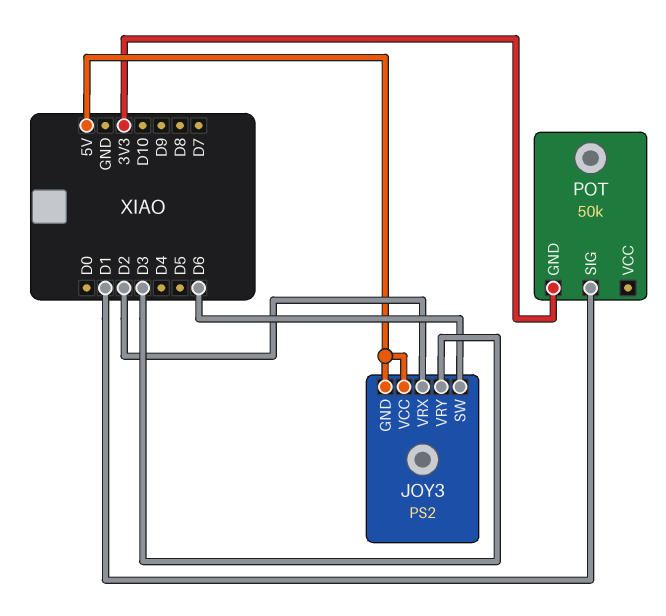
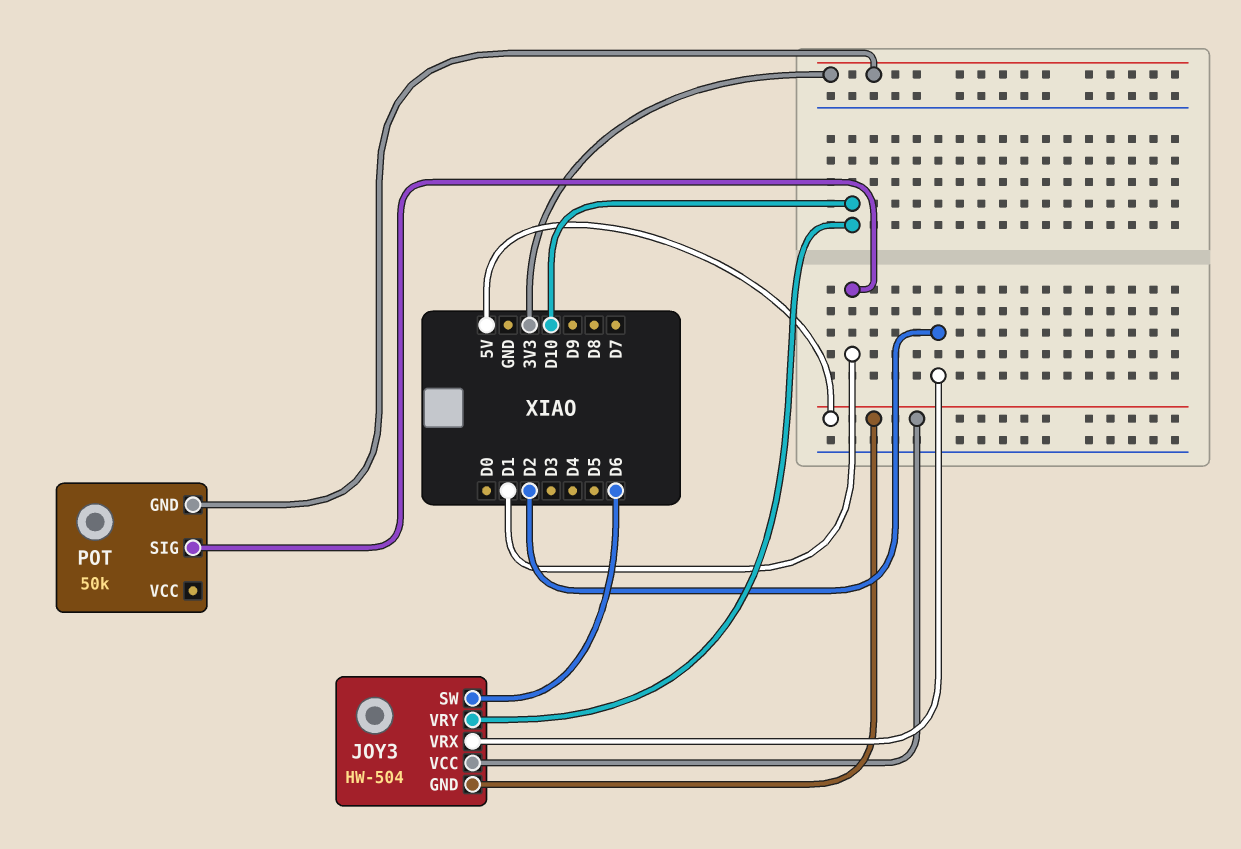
JOY3: PS2 -> HW-504
JOY3 pin VRY: D3 -> D10

